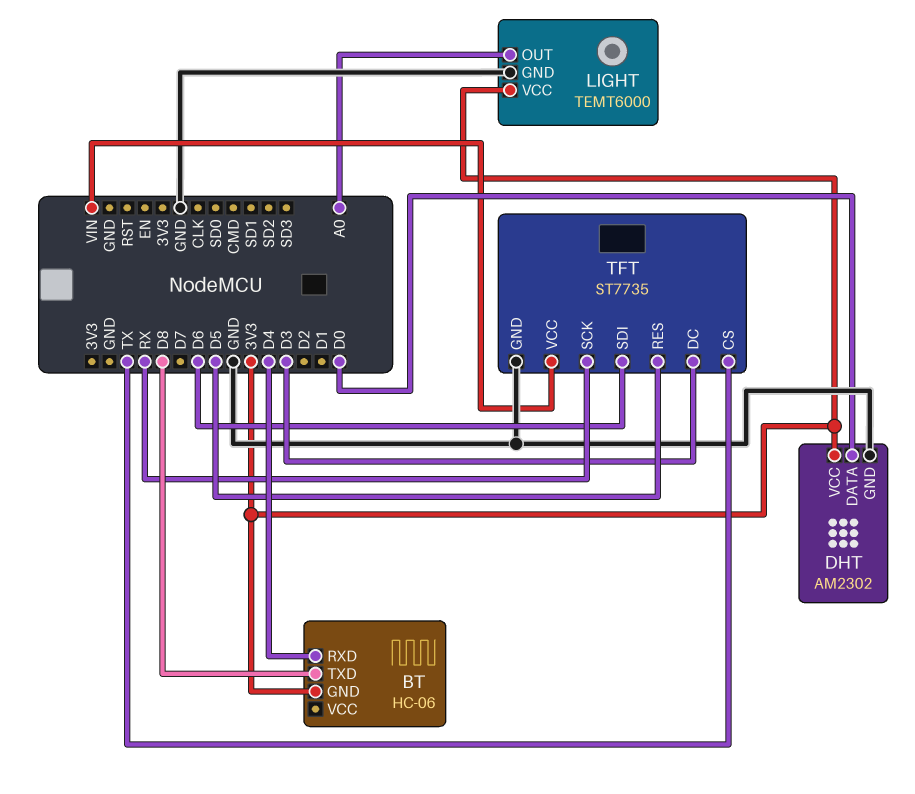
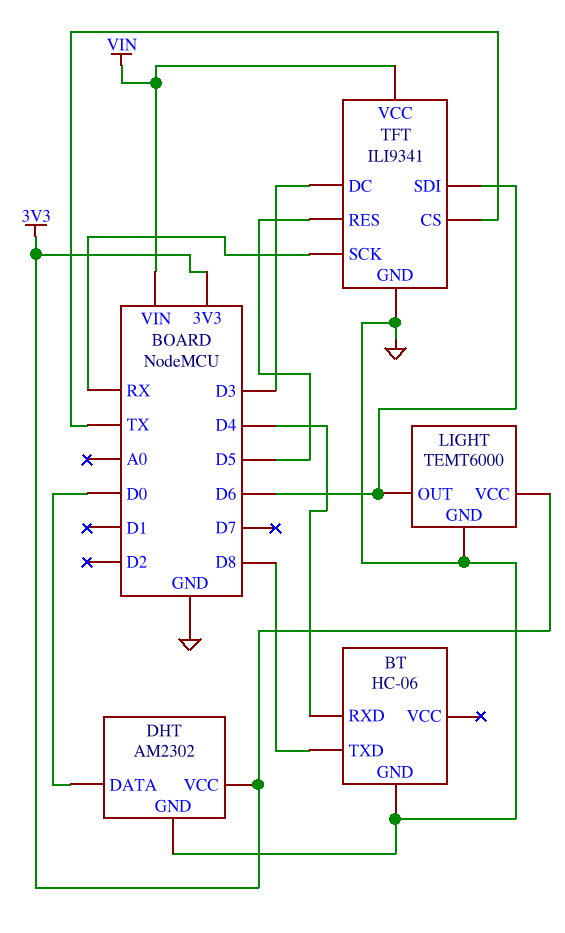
BT pin GND: 3V3 -> GND
LIGHT pin OUT: A0 -> D6
TFT: ST7735 -> ILI9341

